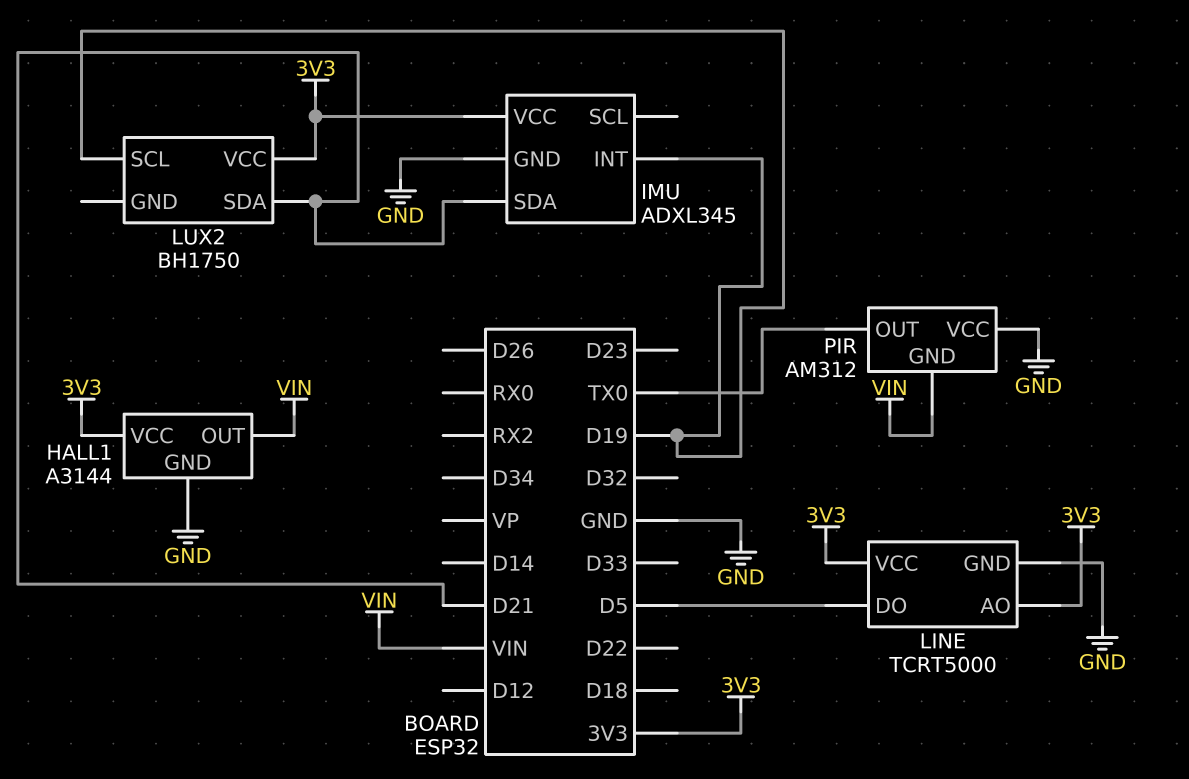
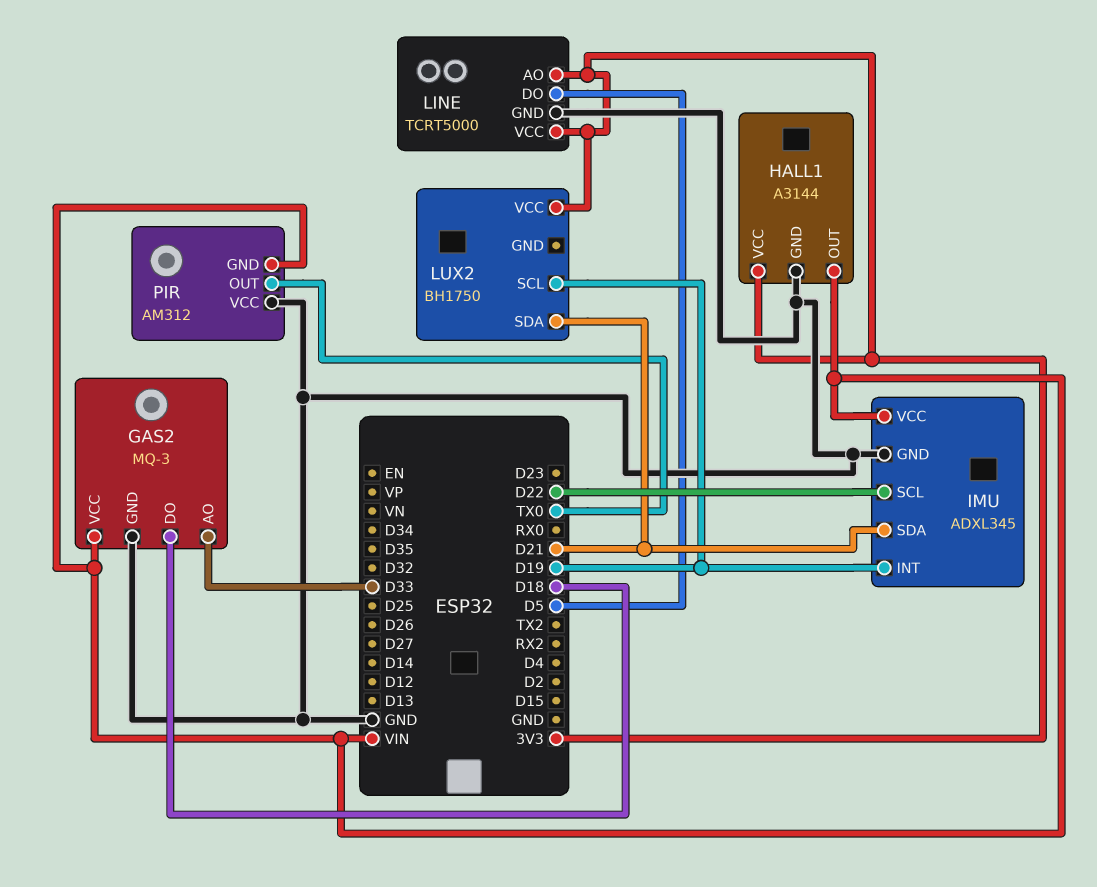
GAS2: none -> MQ-3
GAS2 pin AO: none -> D33
GAS2 pin DO: none -> D18
GAS2 pin GND: none -> GND
GAS2 pin VCC: none -> VIN
IMU pin SCL: none -> D22
IMU pin VCC: 3V3 -> VIN

